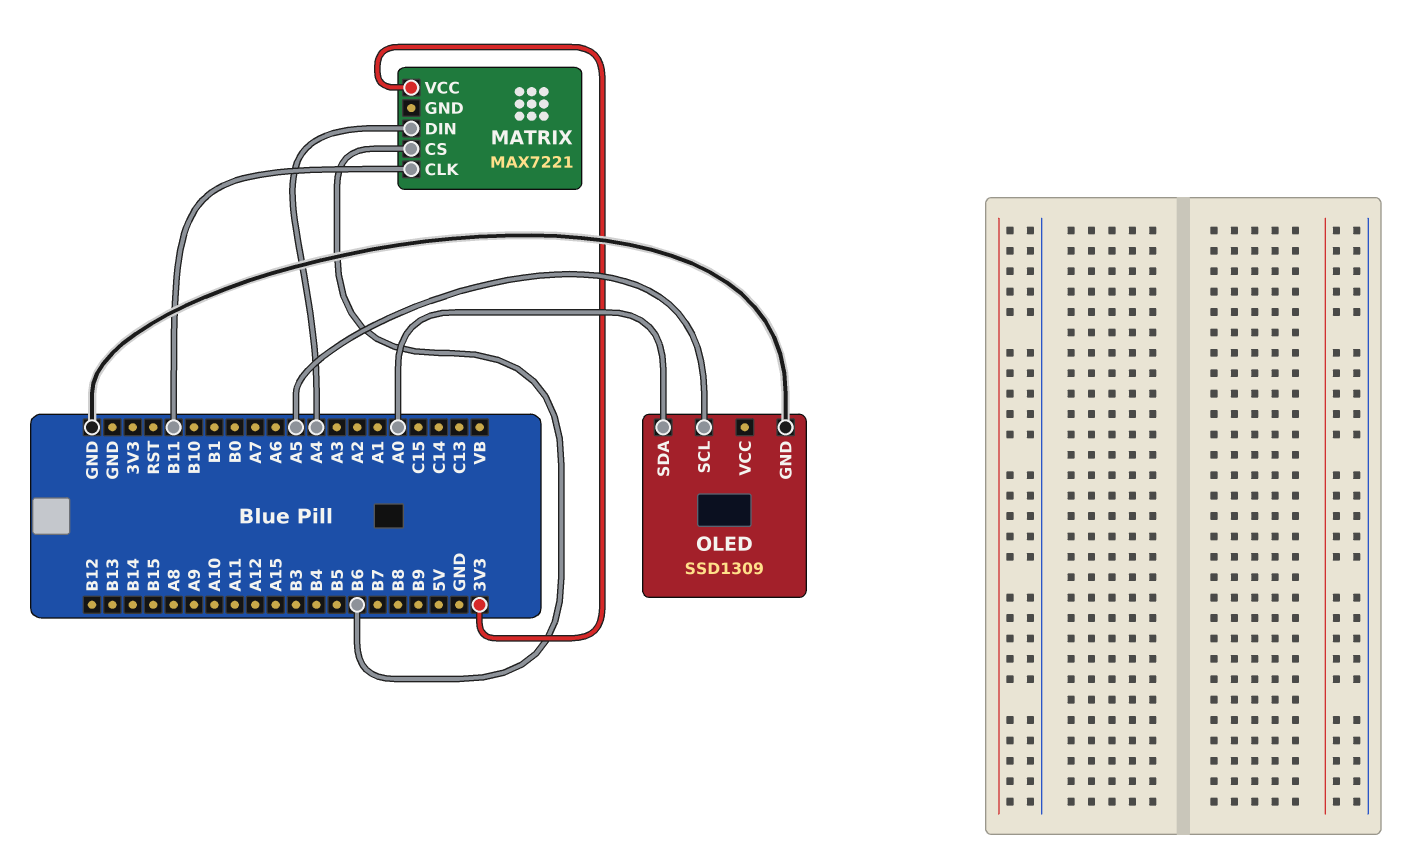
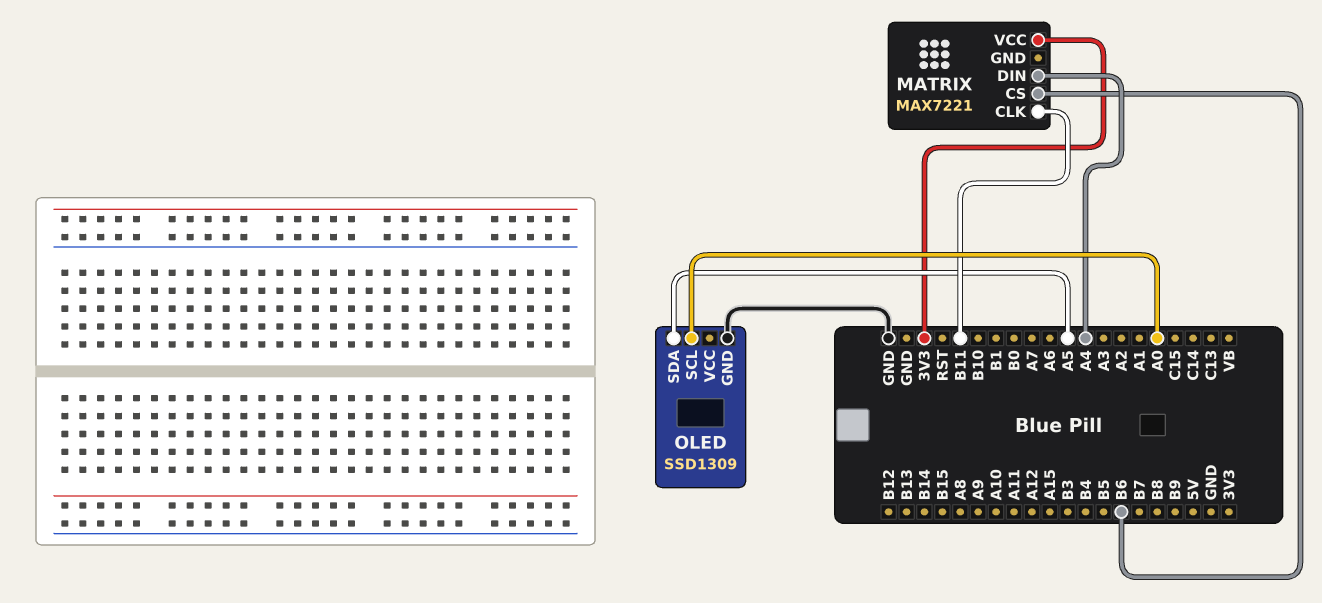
OLED pin SCL: A5 -> A0
OLED pin SDA: A0 -> A5

